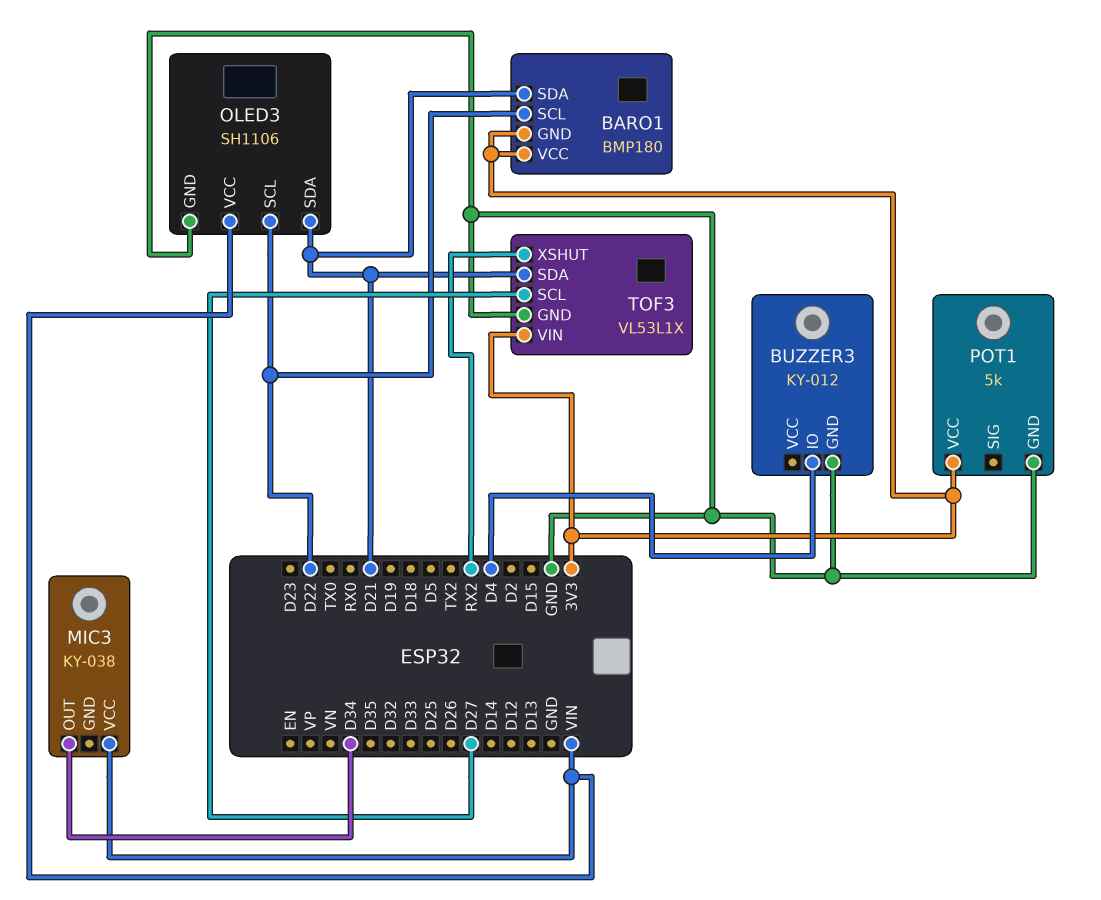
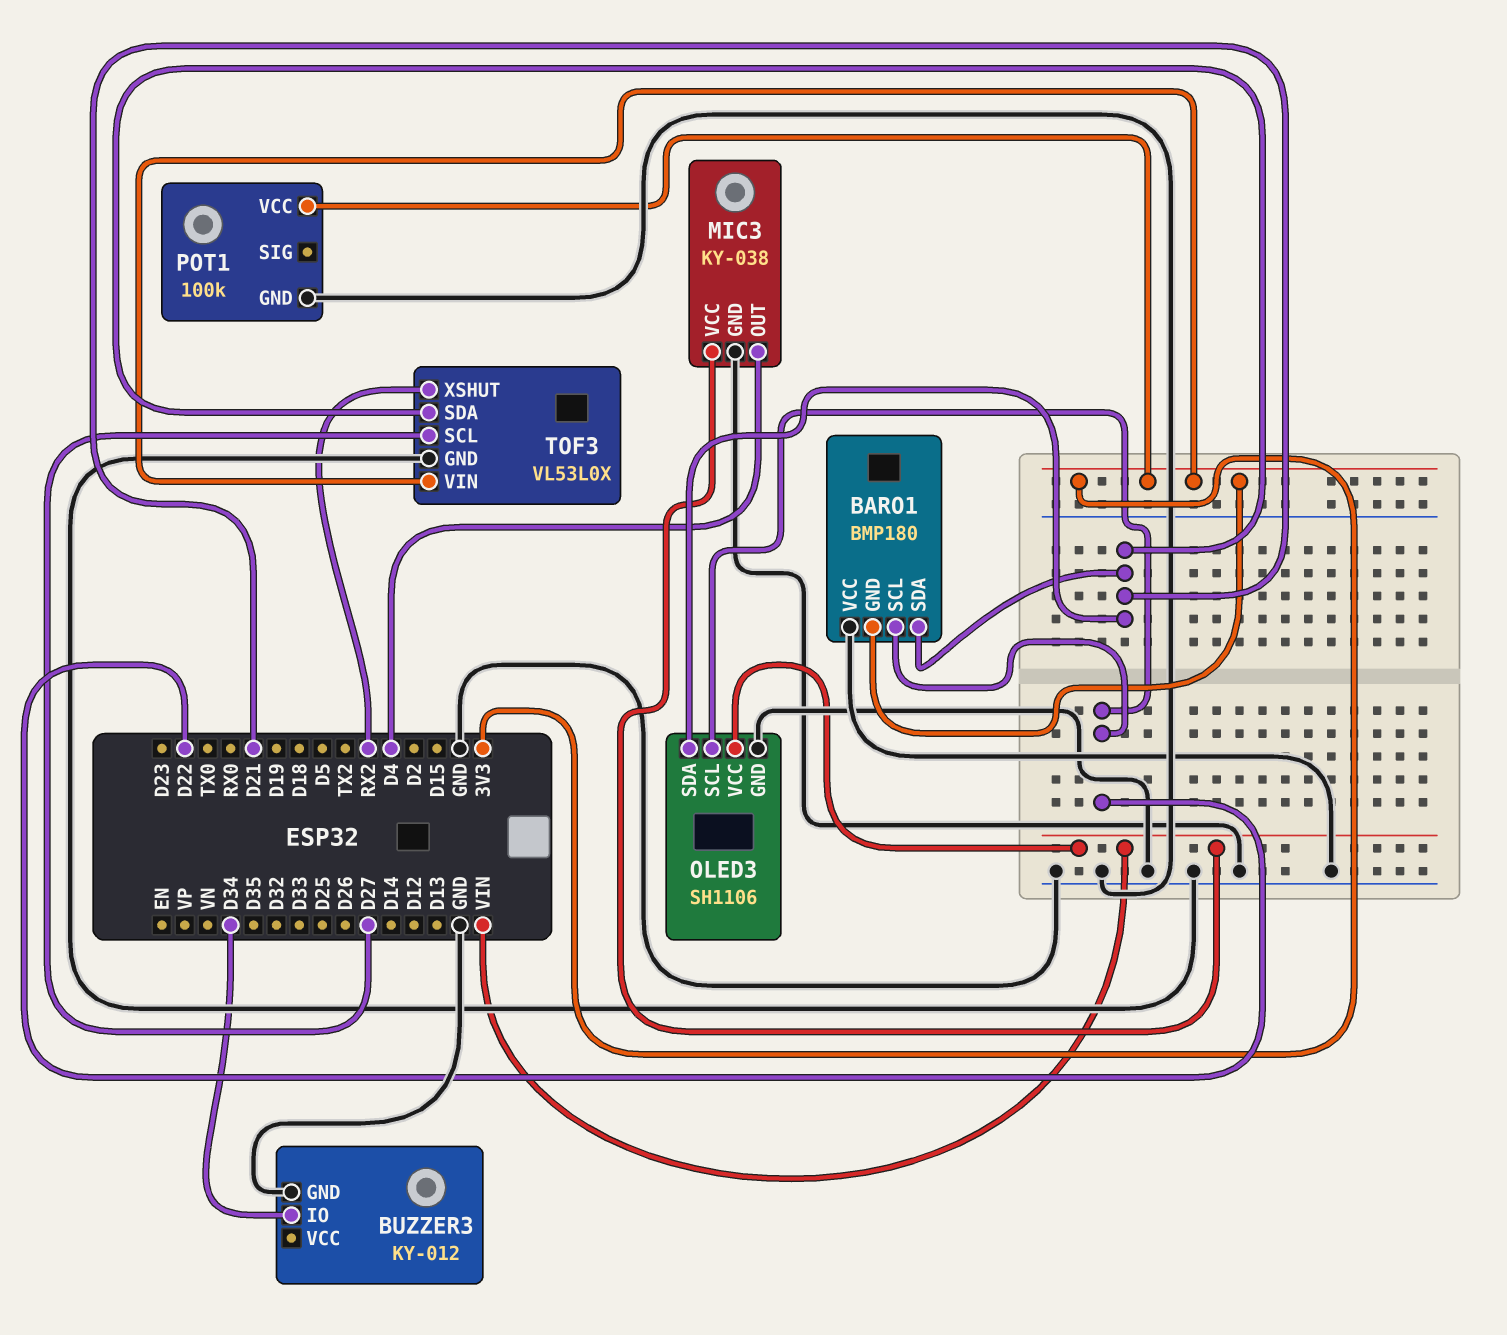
BARO1 pin VCC: 3V3 -> GND
BUZZER3 pin IO: D4 -> D34
MIC3 pin GND: none -> GND
MIC3 pin OUT: D34 -> D4
POT1: 5k -> 100k
TOF3: VL53L1X -> VL53L0X

